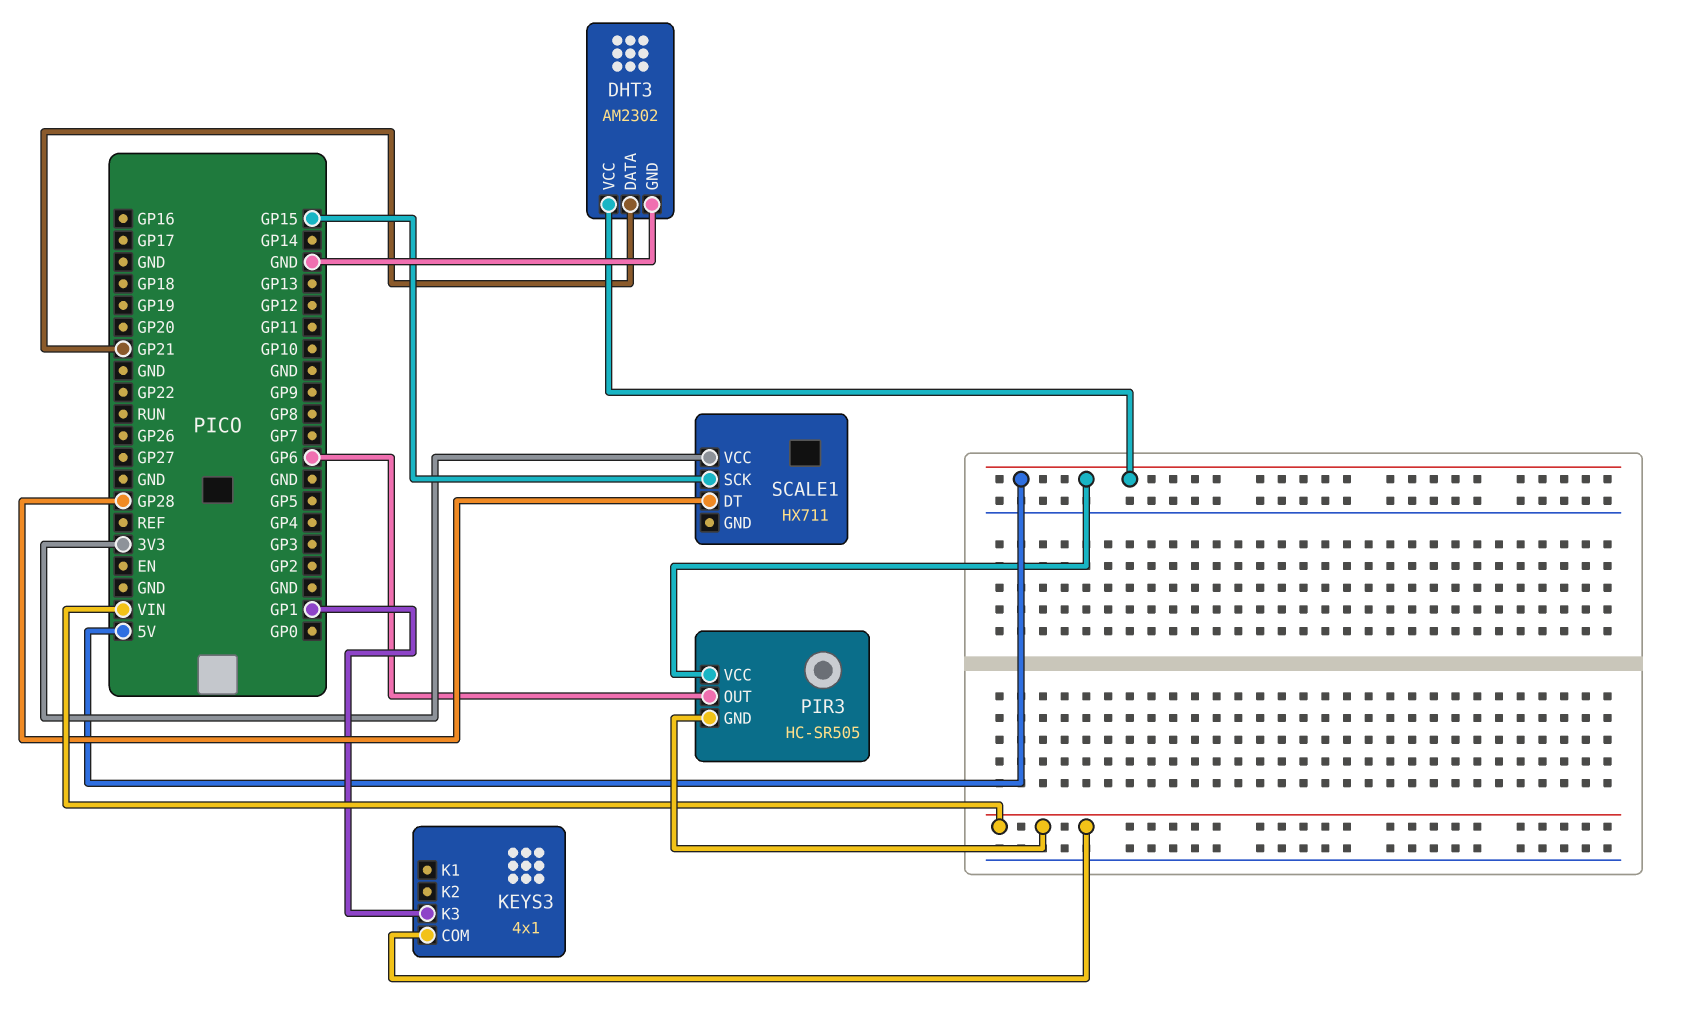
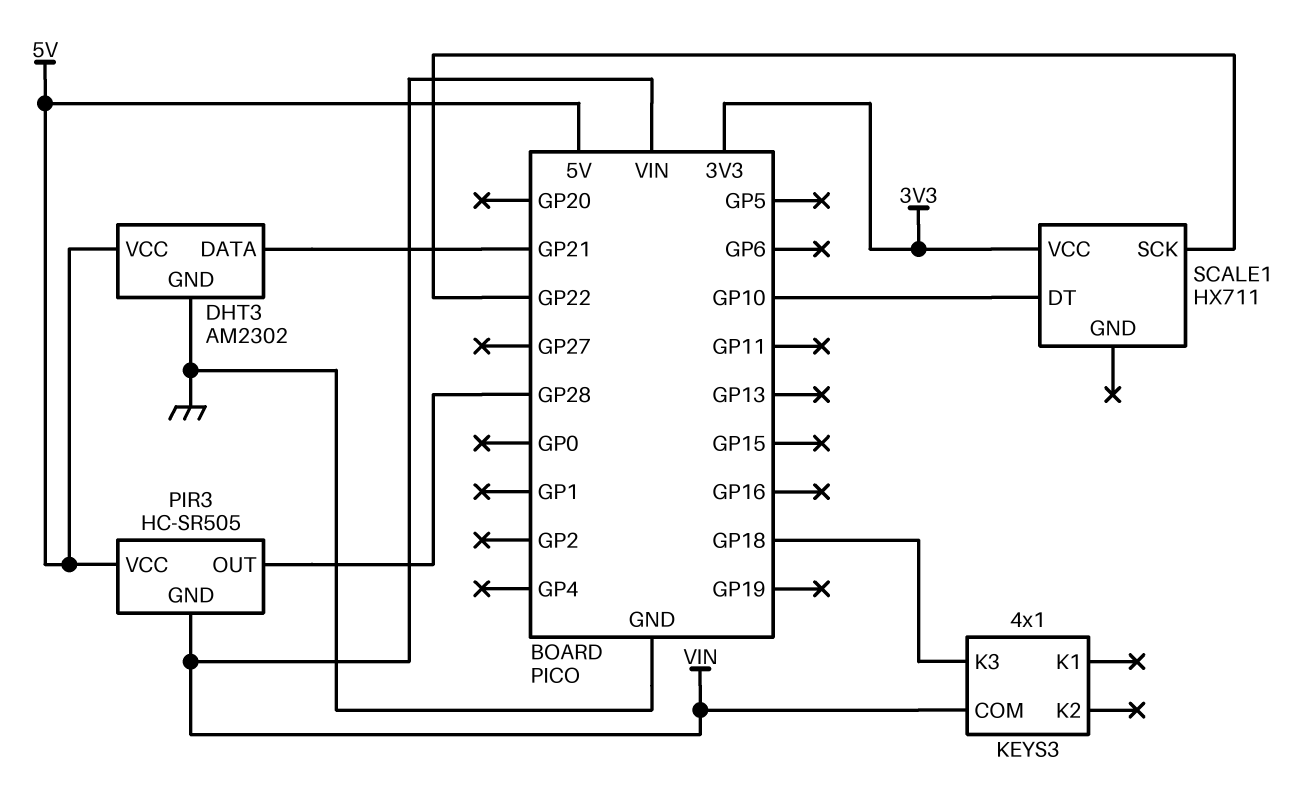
KEYS3 pin K3: GP1 -> GP18
PIR3 pin OUT: GP6 -> GP28
SCALE1 pin DT: GP28 -> GP10
SCALE1 pin SCK: GP15 -> GP22

